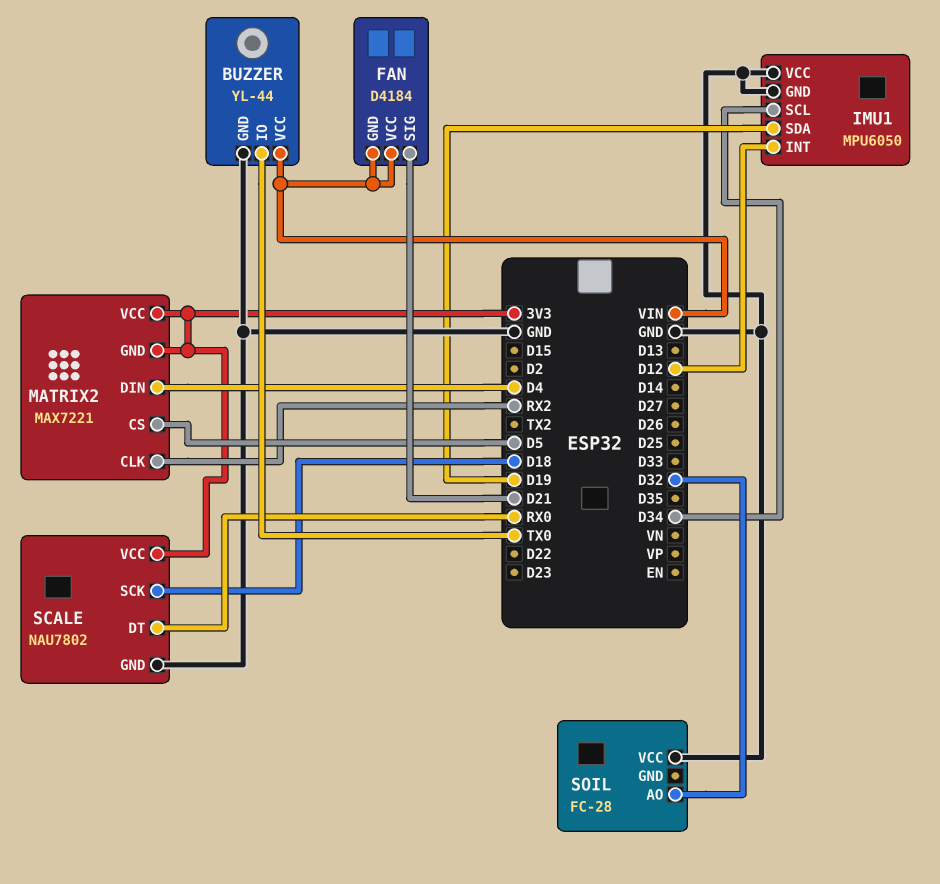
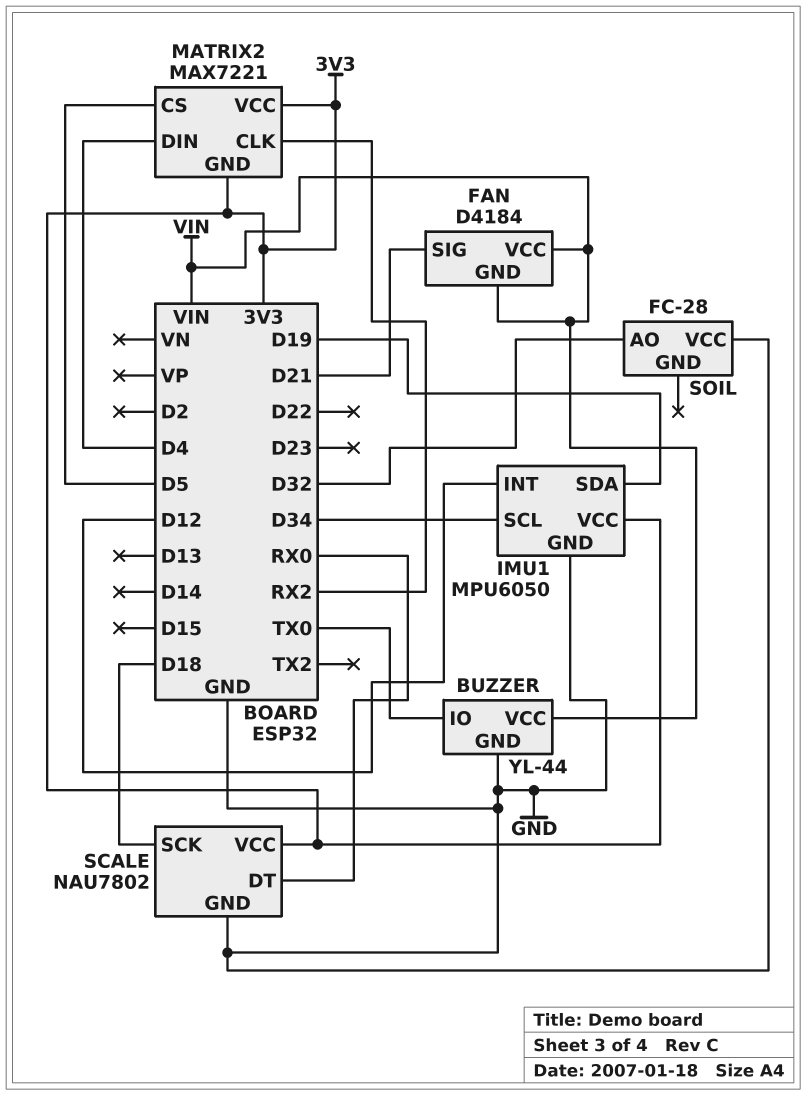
IMU1 pin VCC: GND -> 3V3

